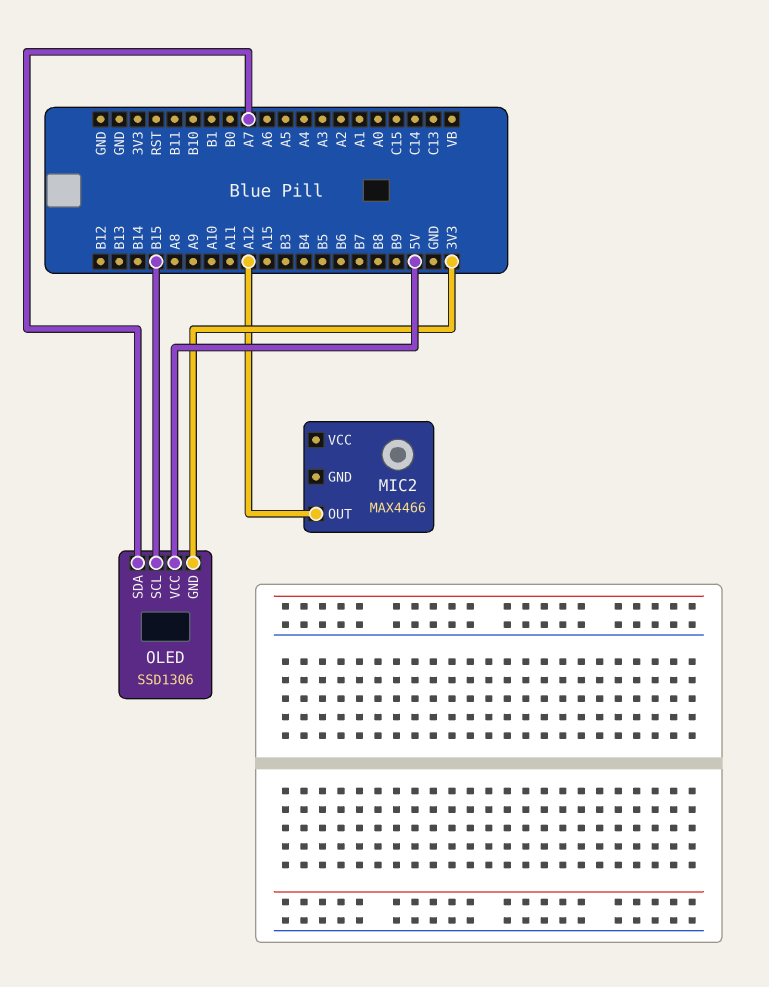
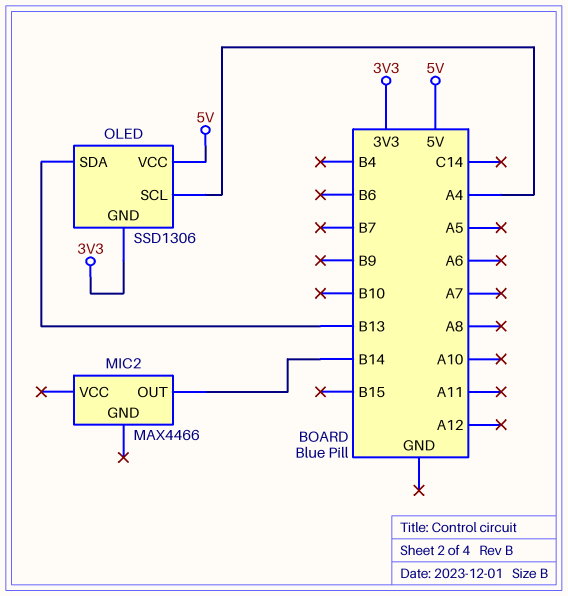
MIC2 pin OUT: A12 -> B14
OLED pin SCL: B15 -> A4
OLED pin SDA: A7 -> B13

